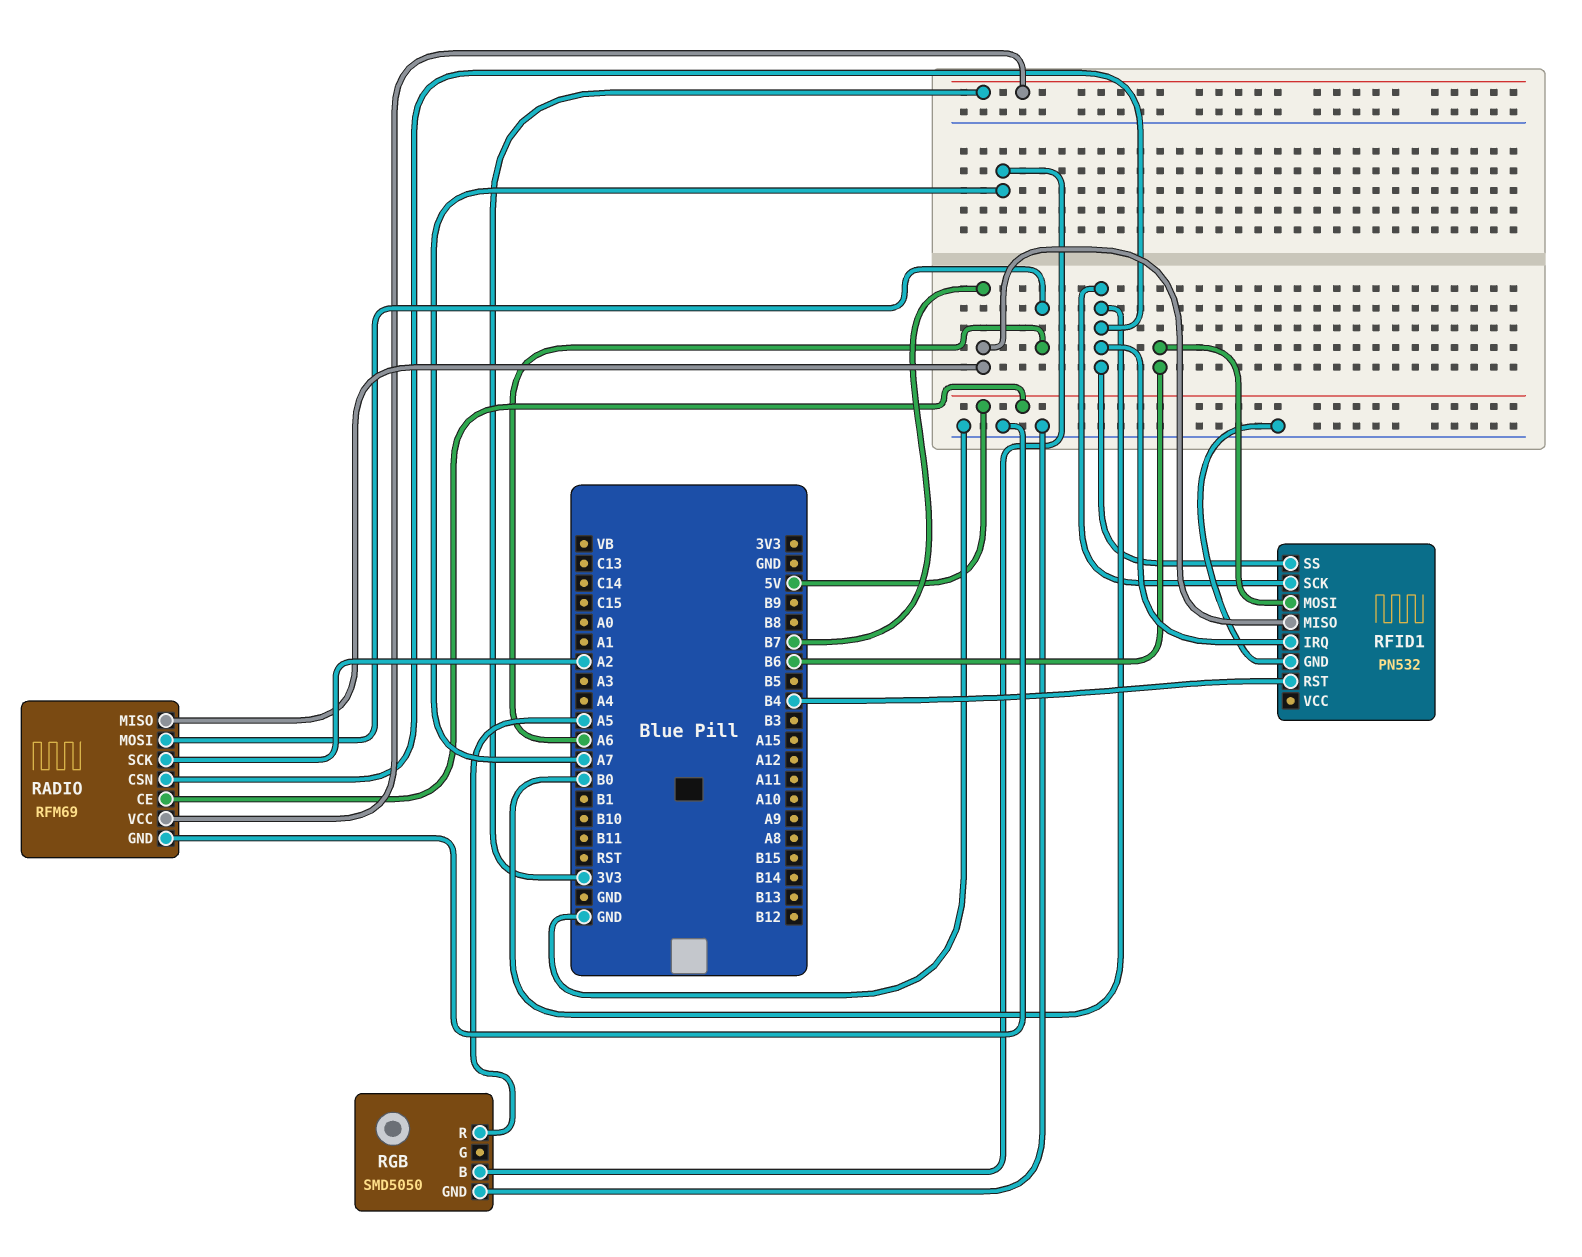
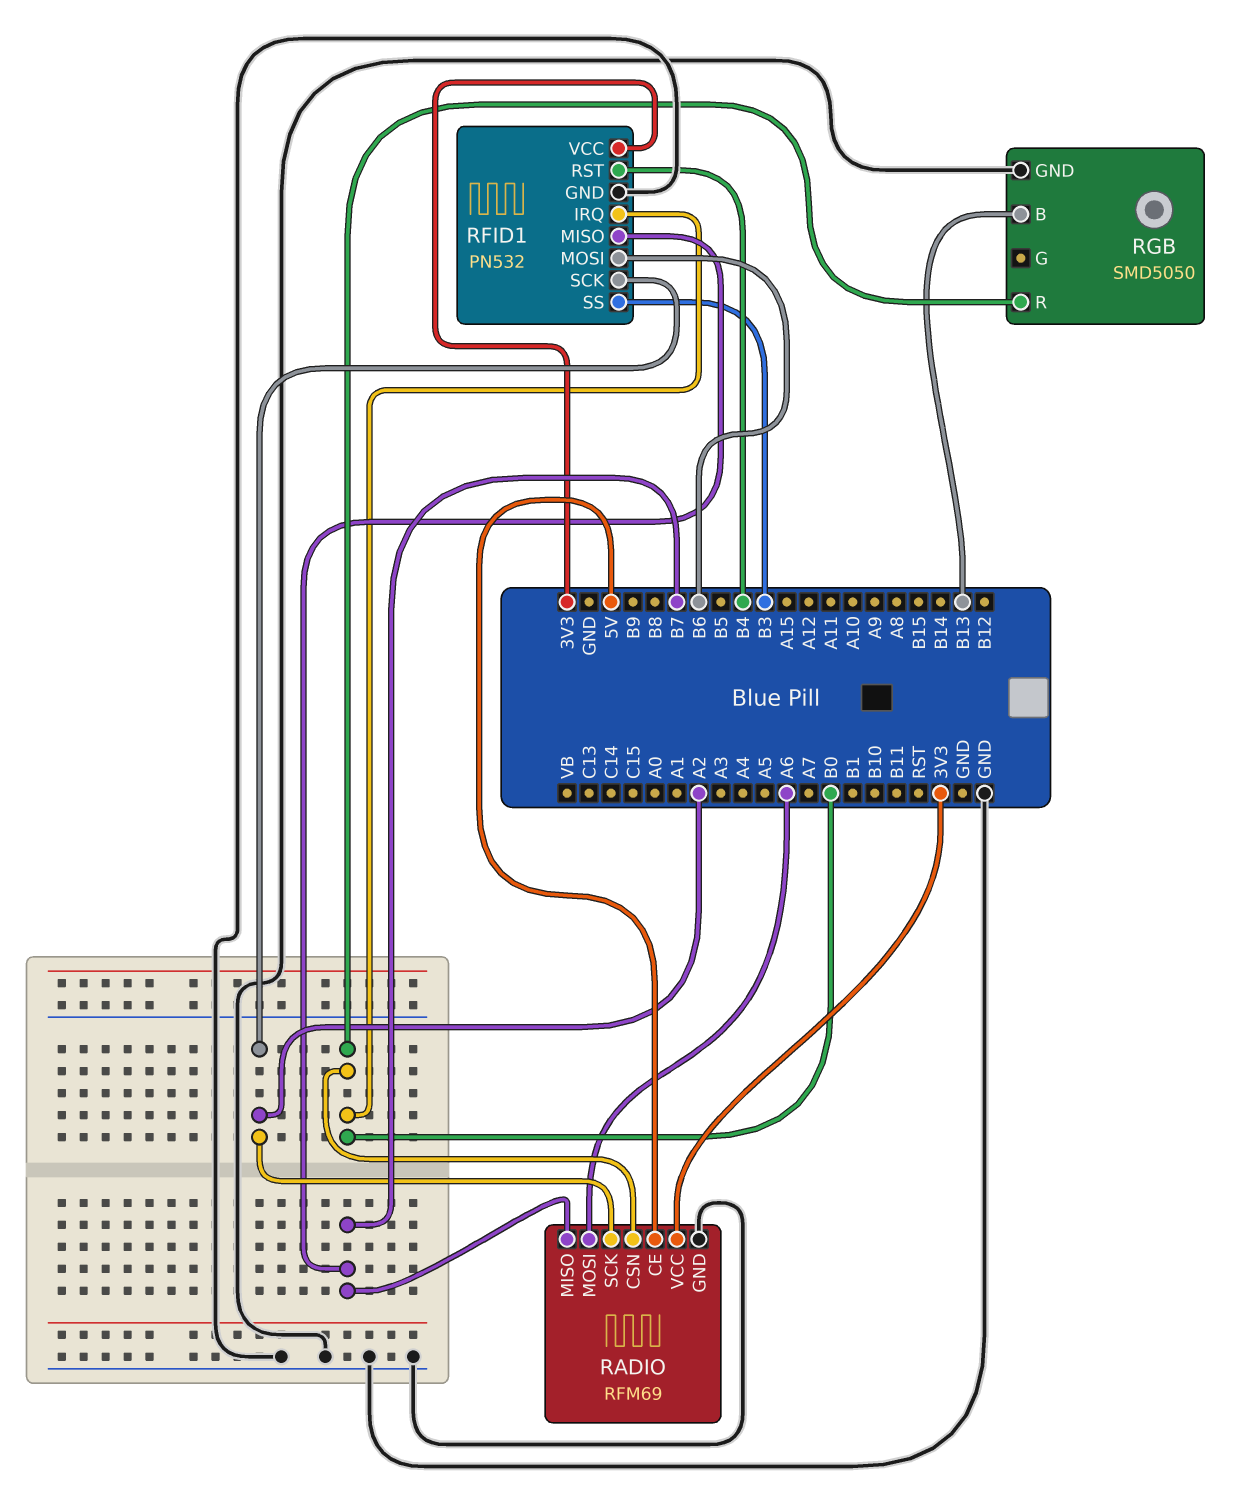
RFID1 pin SCK: B0 -> A2
RFID1 pin SS: B0 -> B3
RFID1 pin VCC: none -> 3V3
RGB pin B: A7 -> B13
RGB pin R: A5 -> B0

